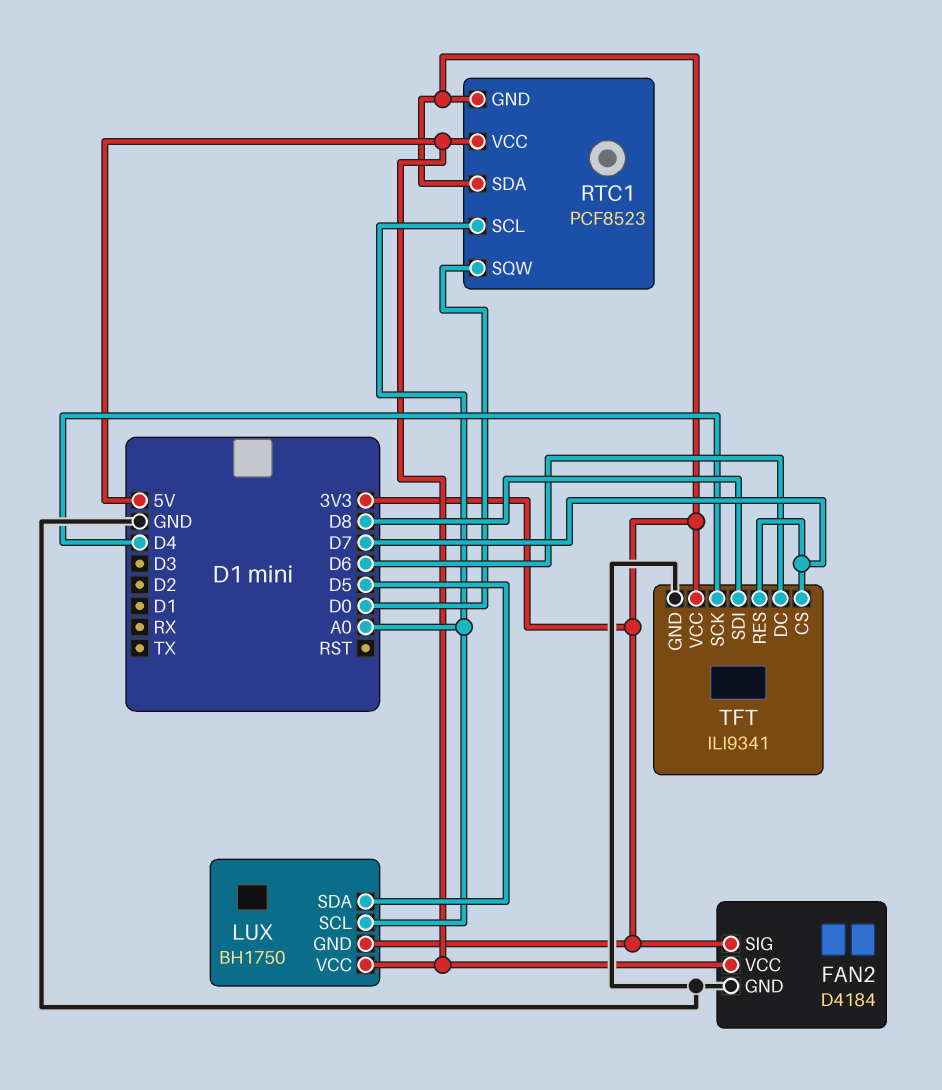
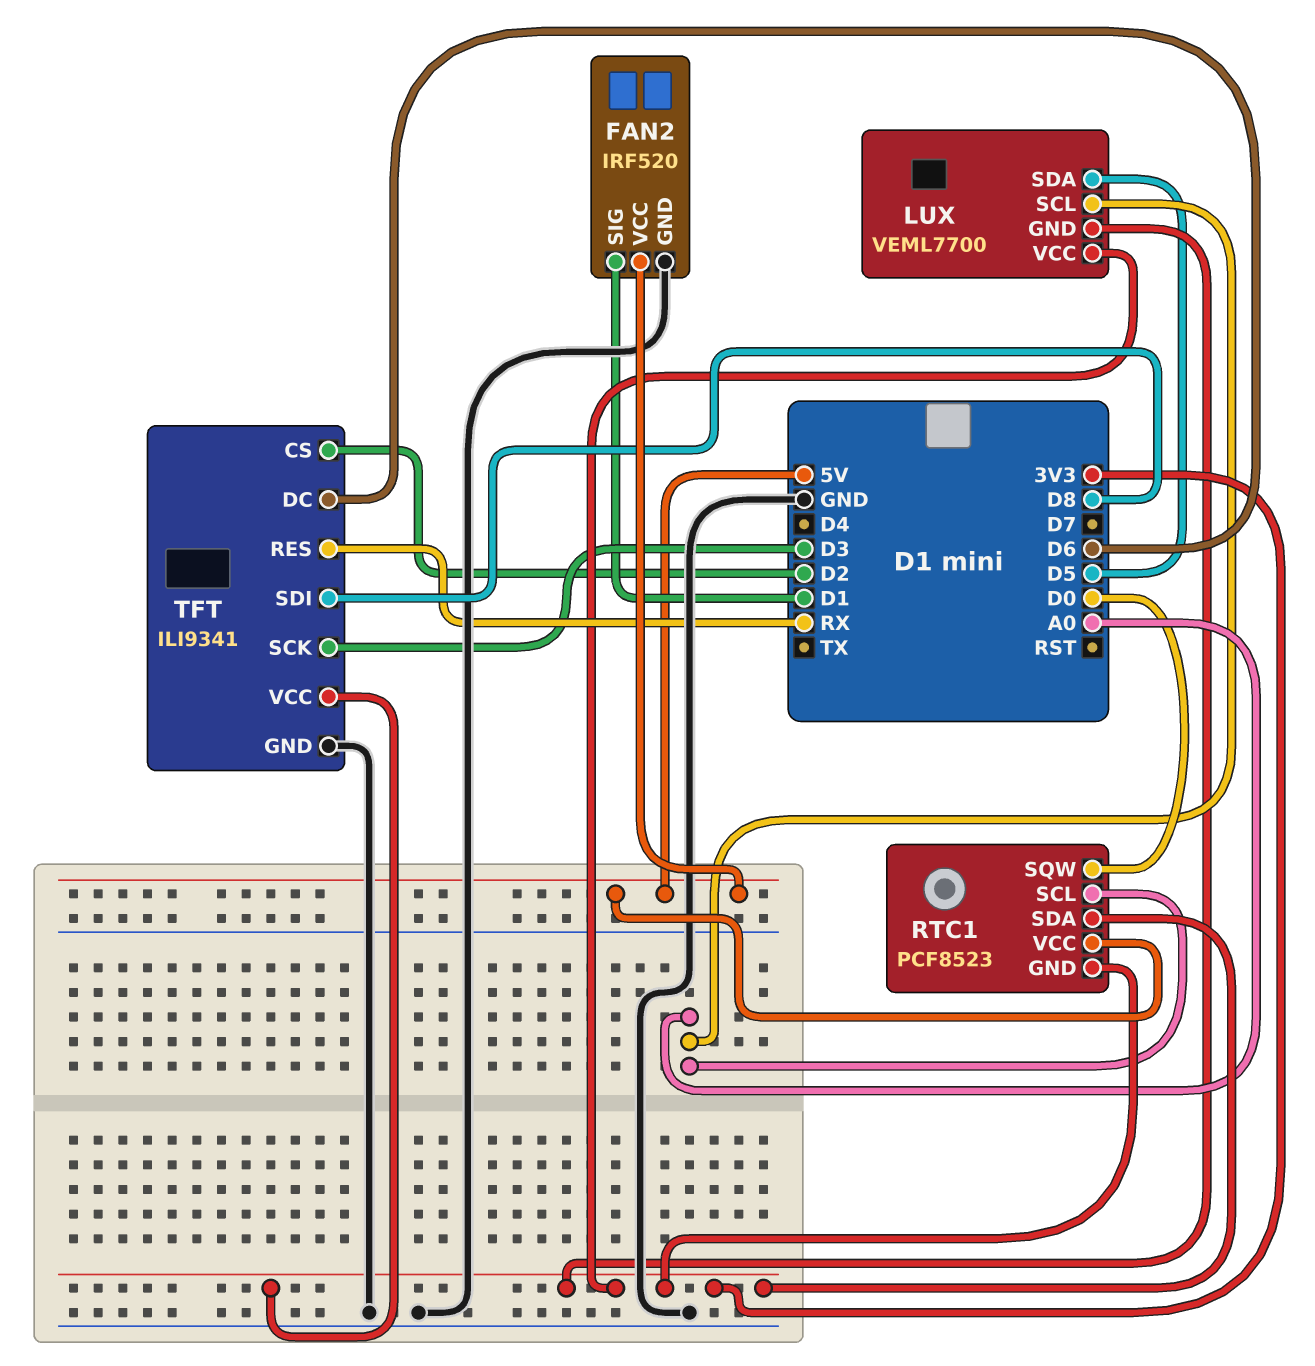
FAN2: D4184 -> IRF520
FAN2 pin SIG: 3V3 -> D1
LUX: BH1750 -> VEML7700
LUX pin VCC: 5V -> 3V3
TFT pin CS: D7 -> D2
TFT pin RES: D7 -> RX
TFT pin SCK: D4 -> D3

